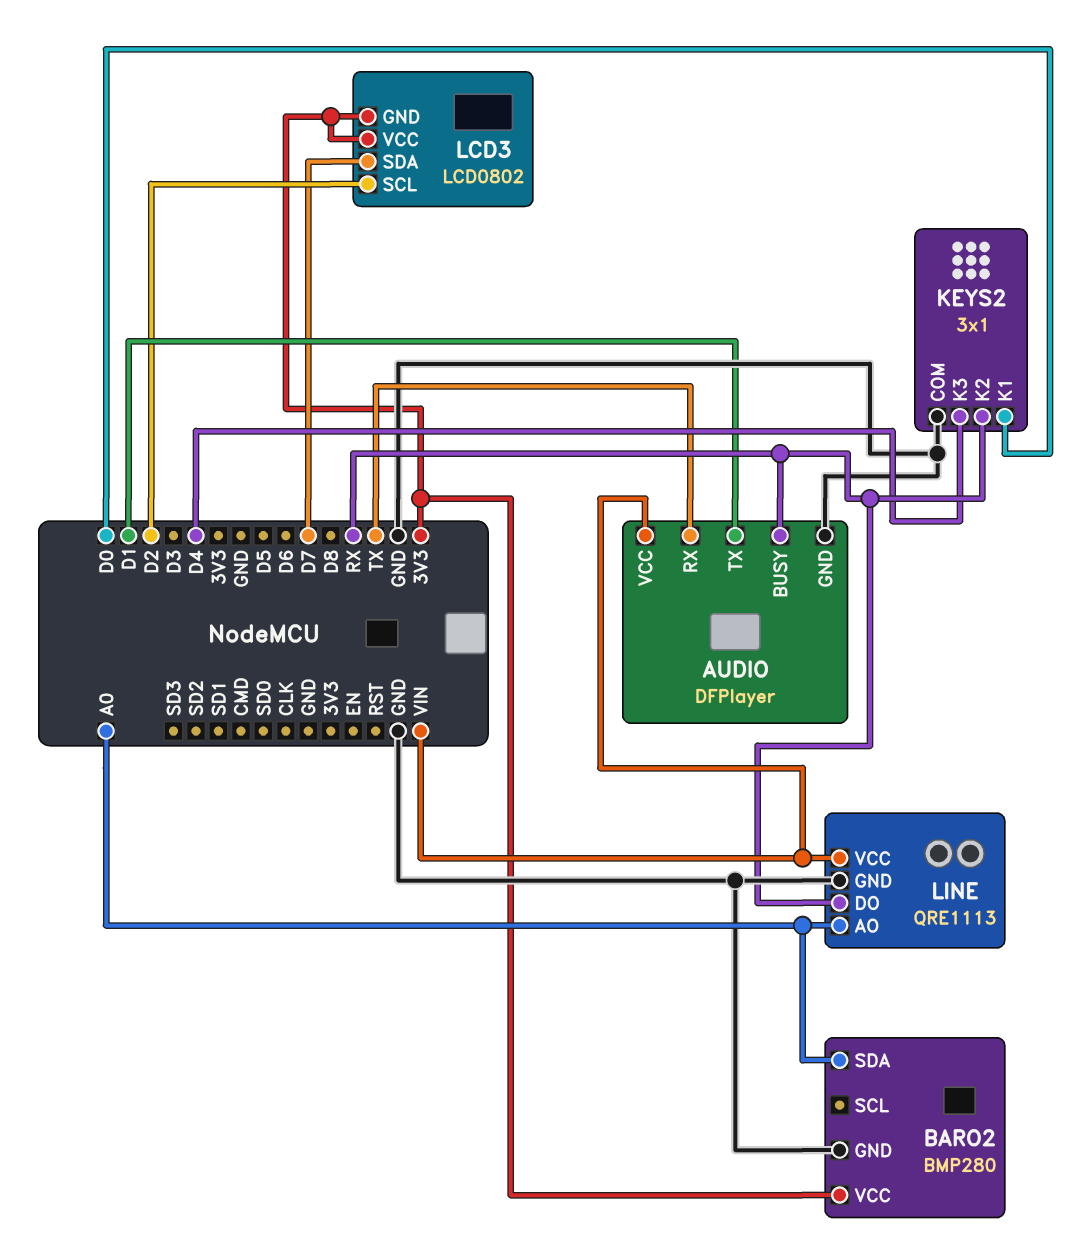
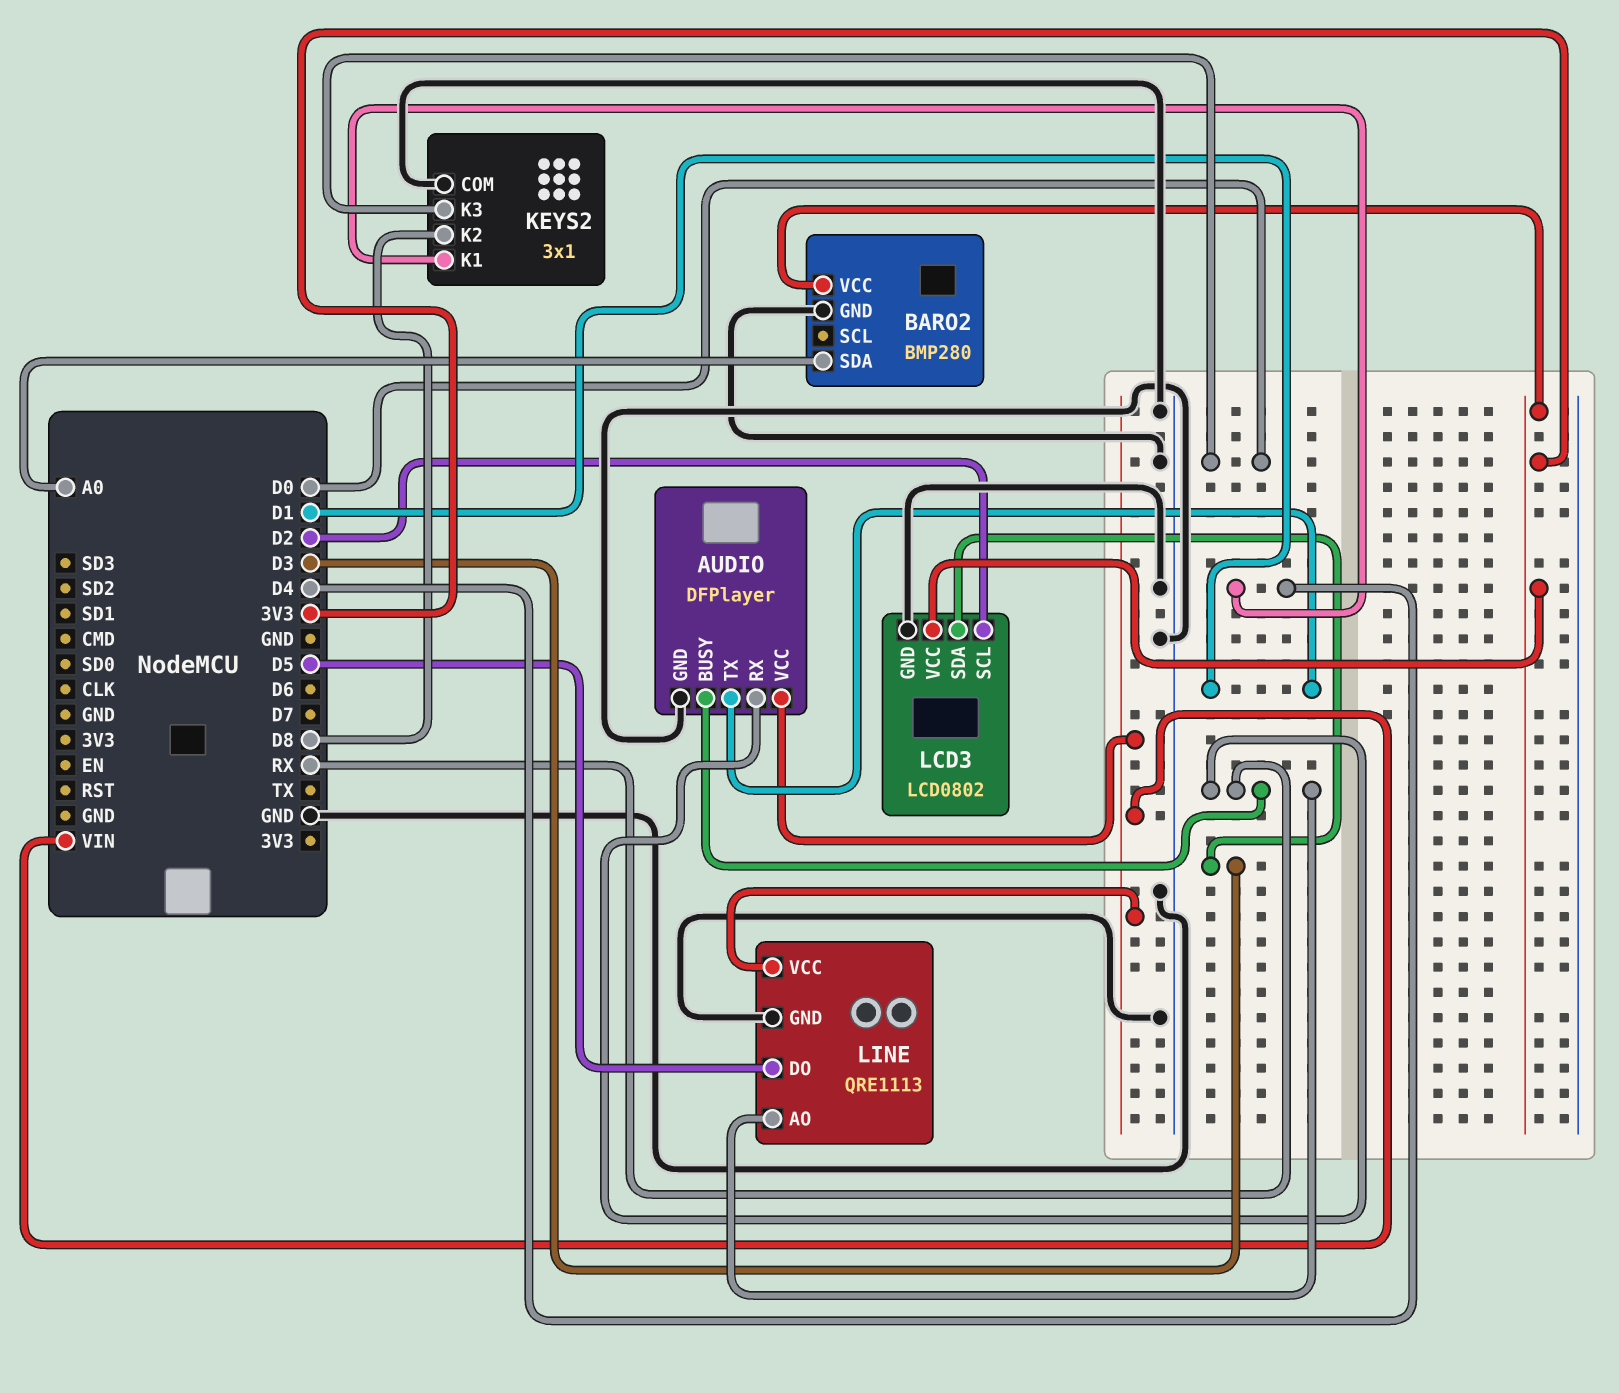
AUDIO pin RX: TX -> RX
KEYS2 pin K1: D0 -> D4
KEYS2 pin K2: RX -> D8
KEYS2 pin K3: D4 -> D0
LCD3 pin GND: 3V3 -> GND
LCD3 pin SDA: D7 -> D3
LINE pin AO: A0 -> RX
LINE pin DO: RX -> D5

